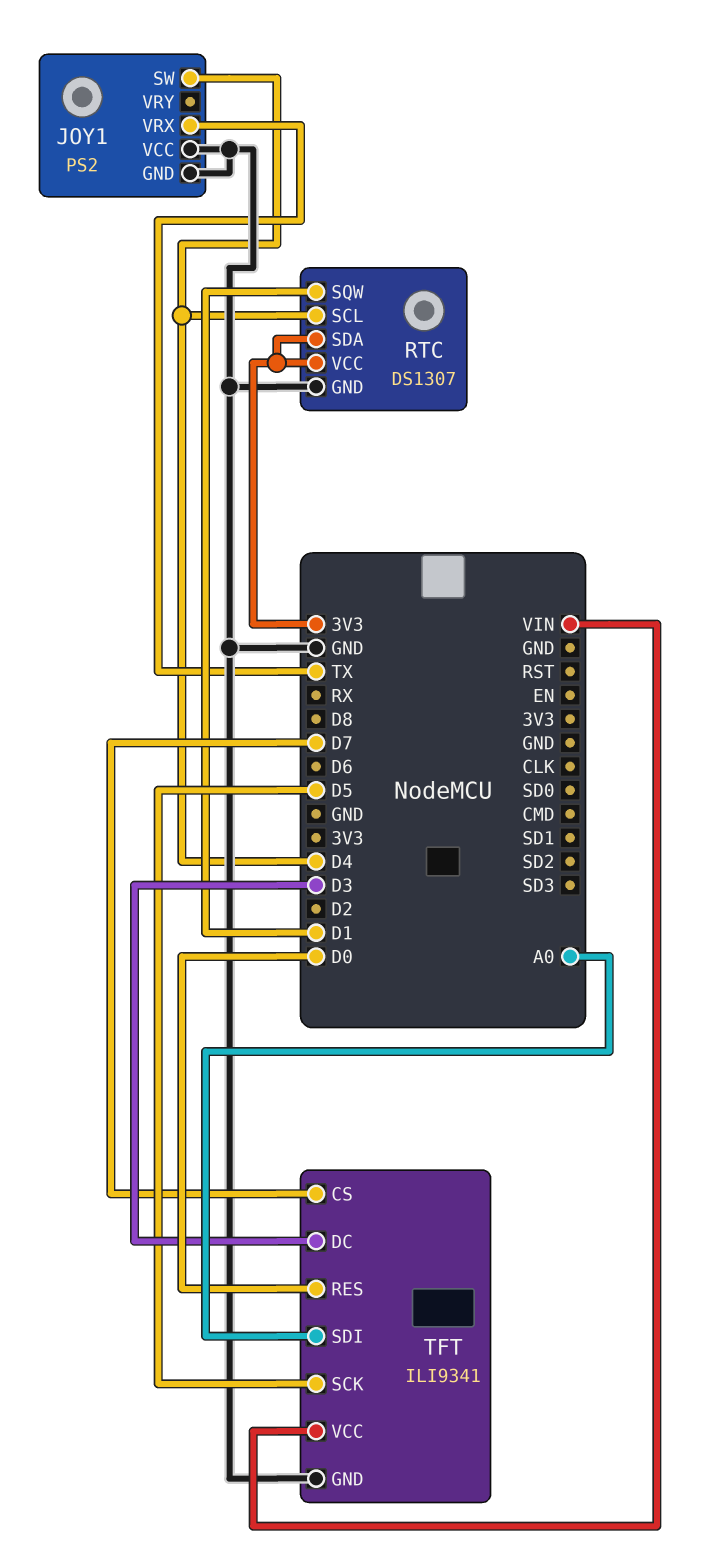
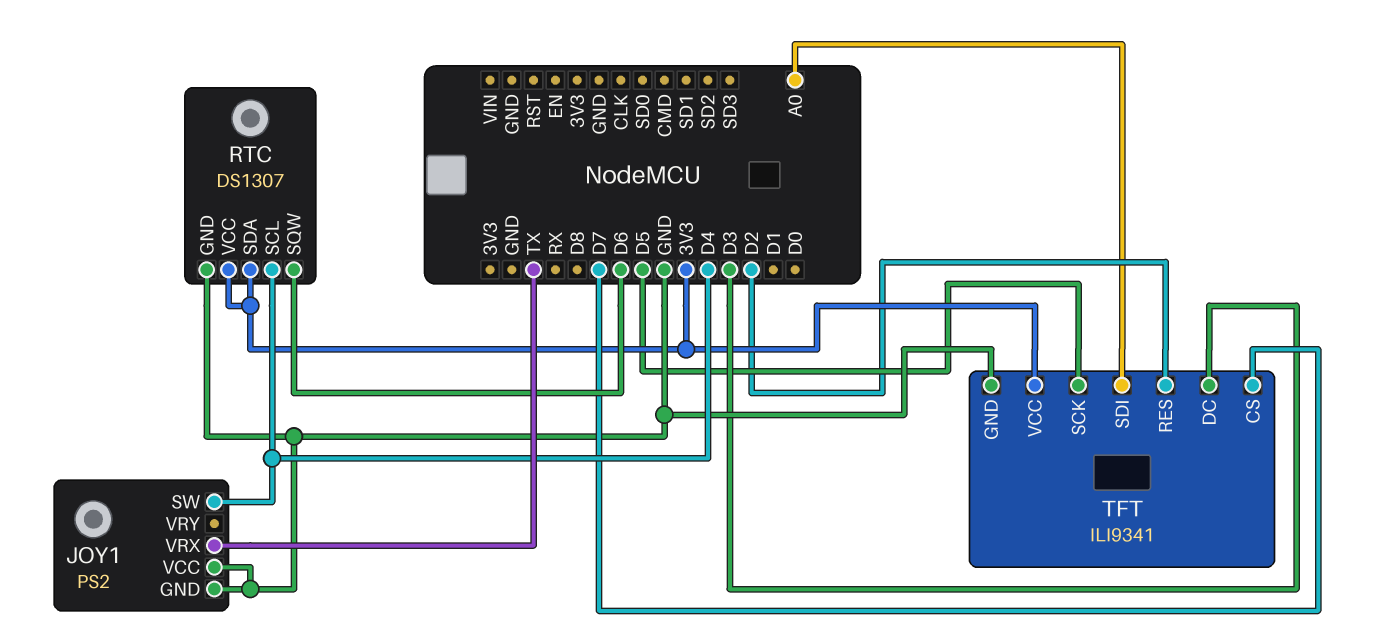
RTC pin SQW: D1 -> D6
TFT pin RES: D0 -> D2
TFT pin VCC: VIN -> 3V3

